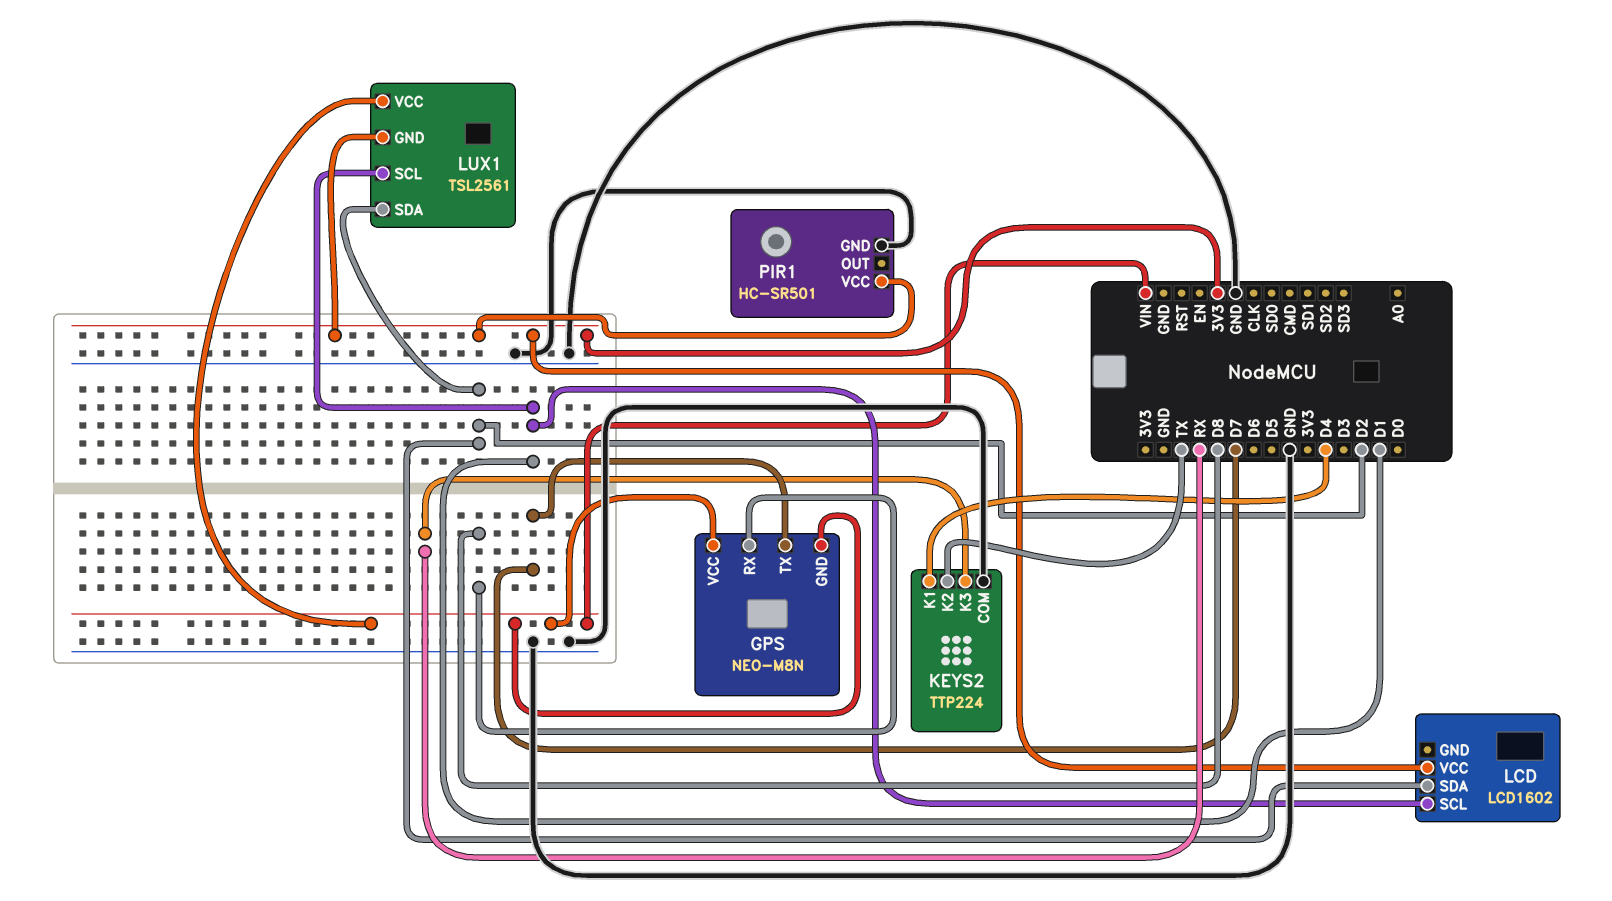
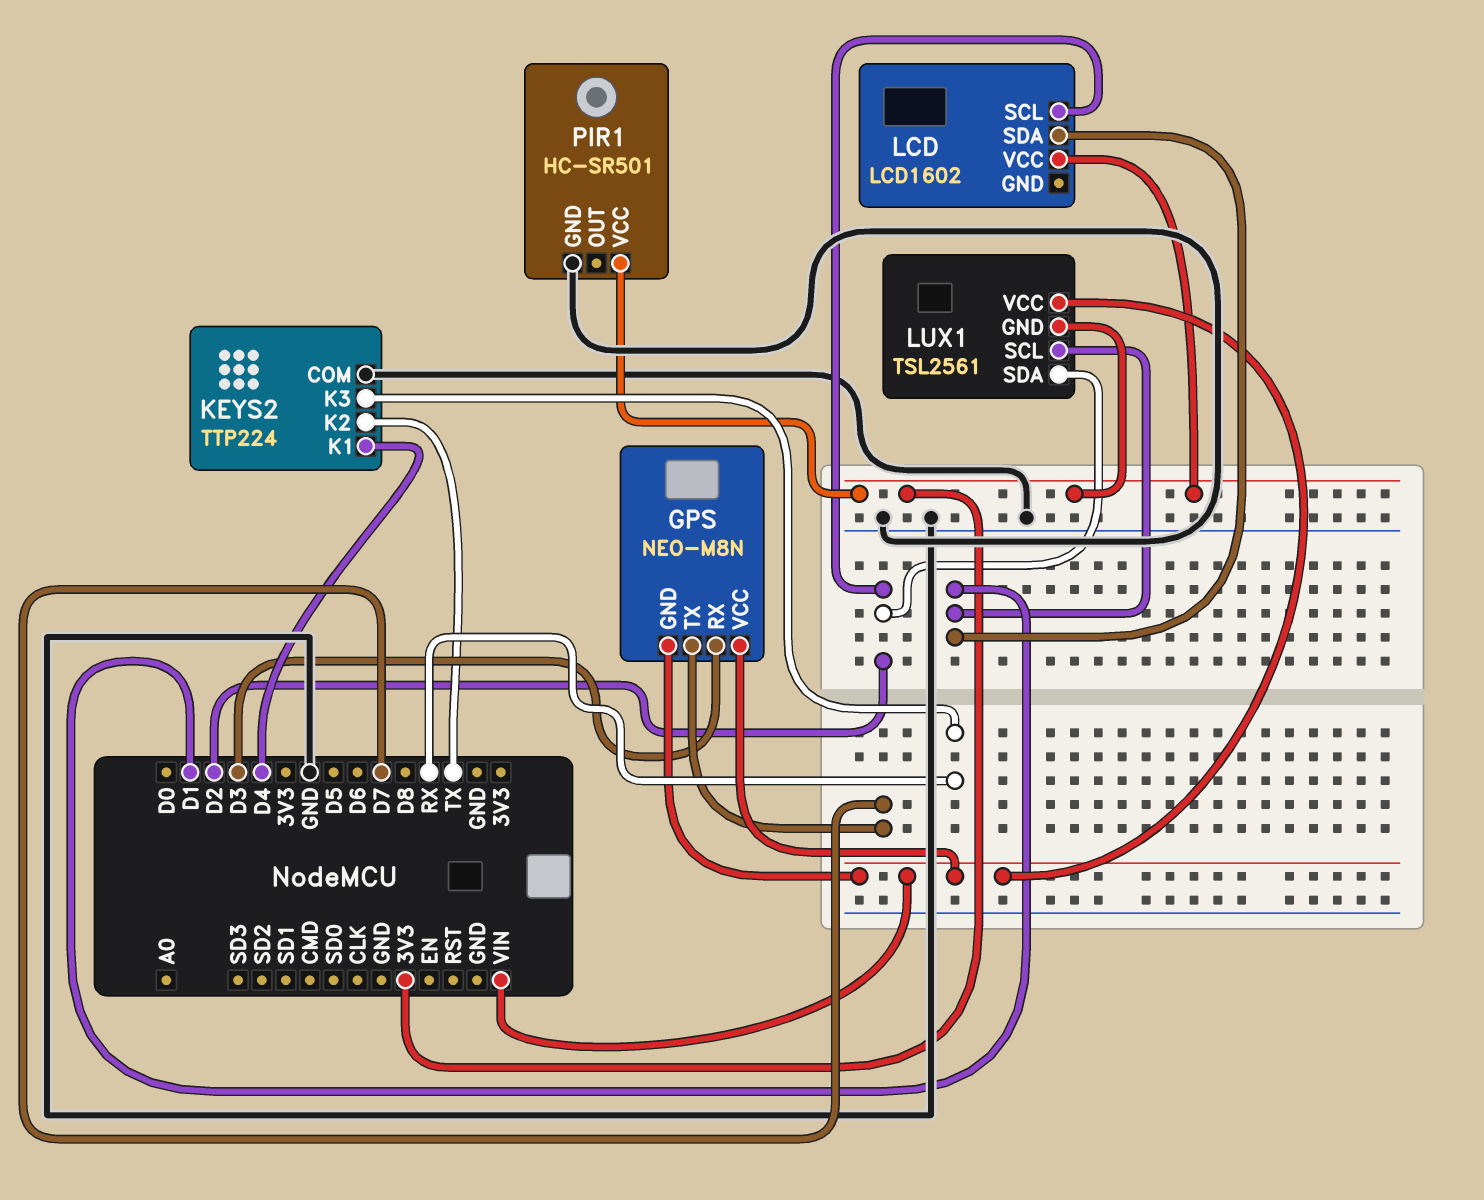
GPS pin RX: D8 -> D3
LCD pin SCL: D1 -> D2
LCD pin SDA: D2 -> D1

